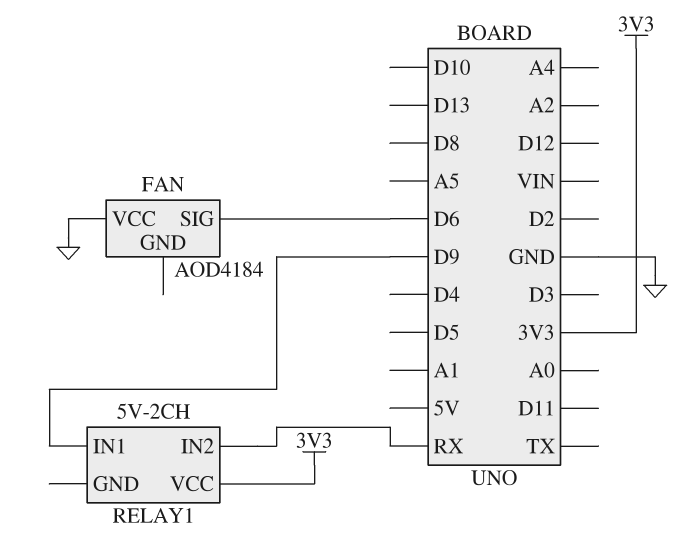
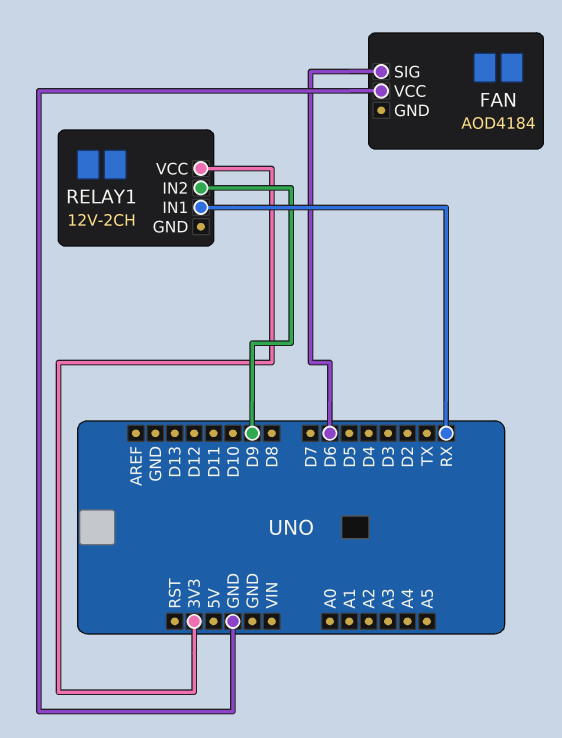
RELAY1: 5V-2CH -> 12V-2CH
RELAY1 pin IN1: D9 -> RX
RELAY1 pin IN2: RX -> D9

